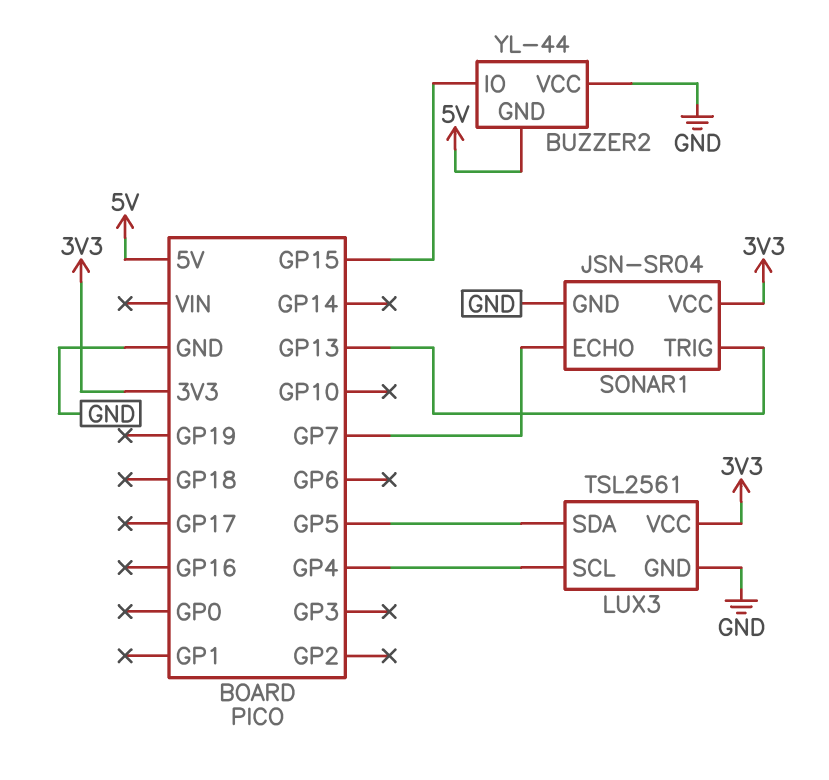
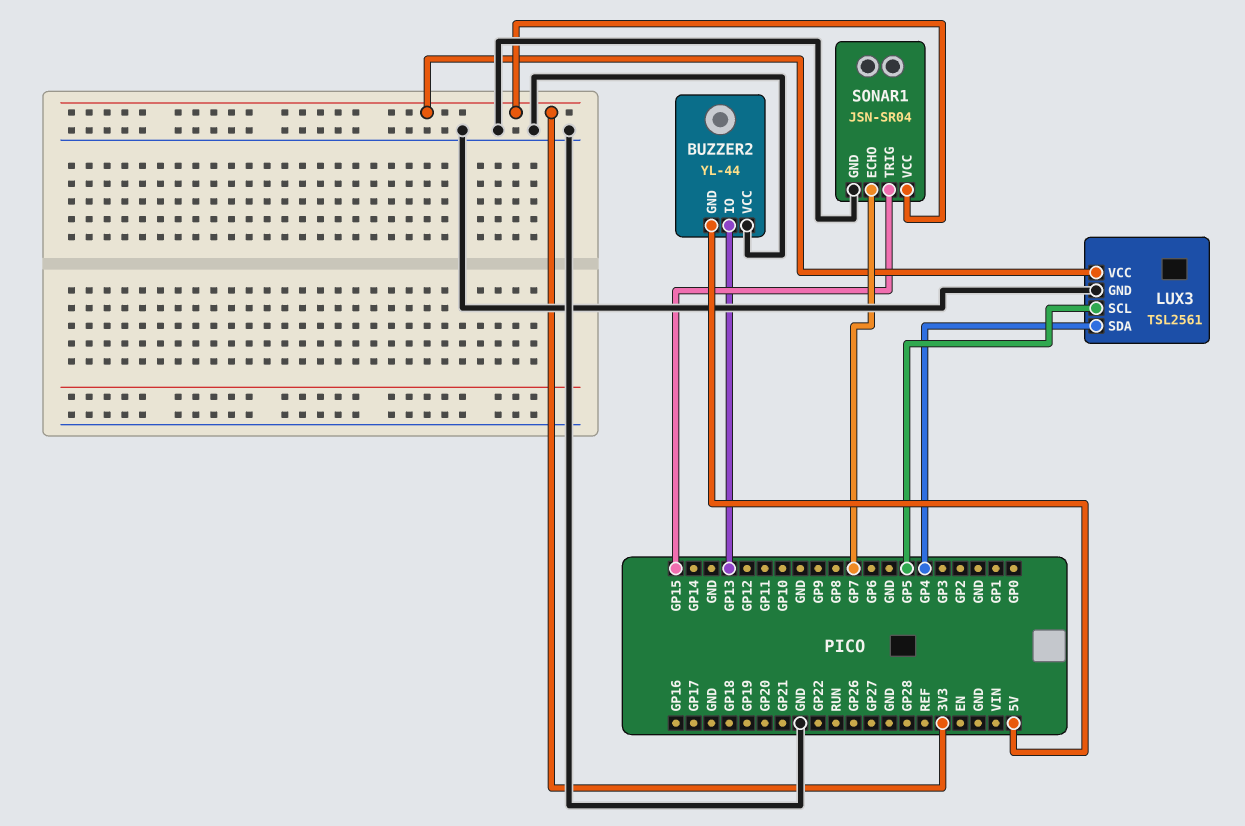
BUZZER2 pin IO: GP15 -> GP13
LUX3 pin SCL: GP4 -> GP5
LUX3 pin SDA: GP5 -> GP4
SONAR1 pin TRIG: GP13 -> GP15

